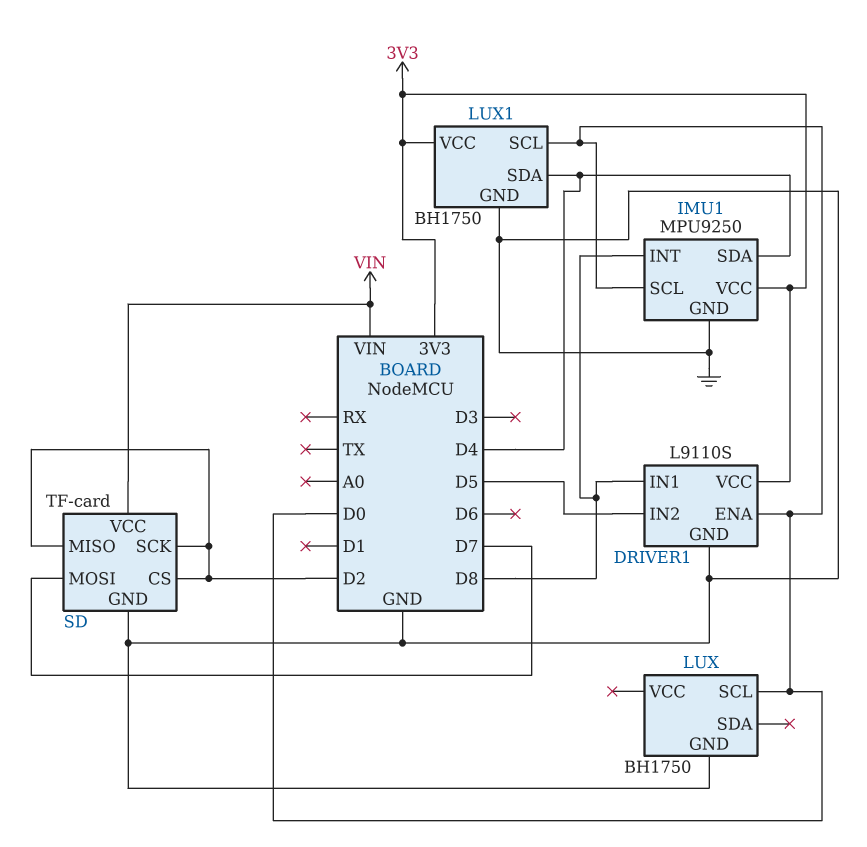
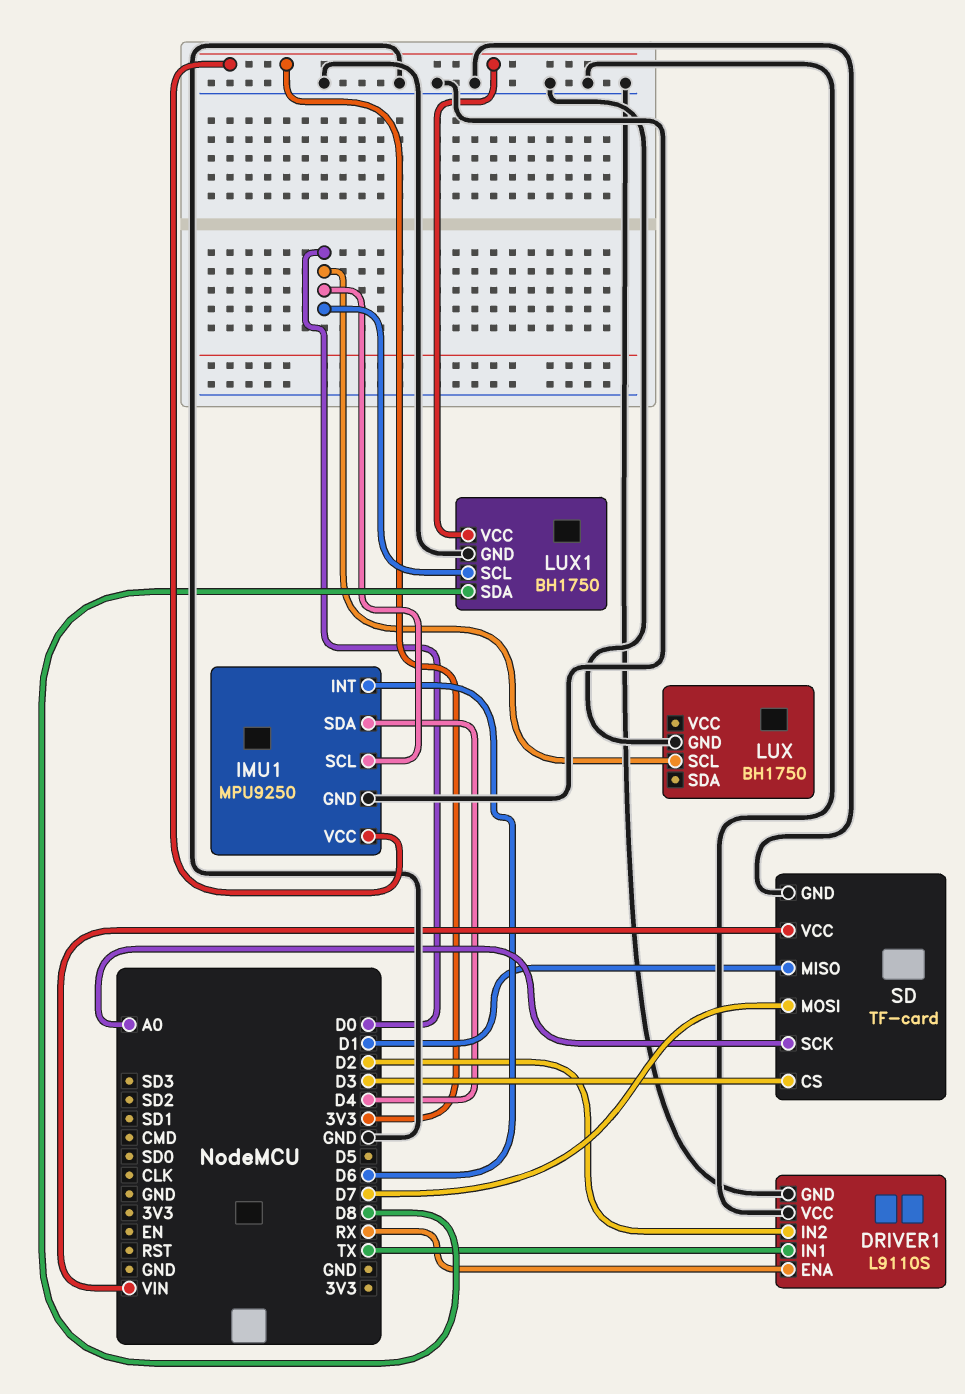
DRIVER1 pin ENA: D0 -> RX
DRIVER1 pin IN1: D8 -> TX
DRIVER1 pin IN2: D5 -> D2
DRIVER1 pin VCC: 3V3 -> GND
IMU1 pin INT: D8 -> D6
LUX1 pin SDA: D4 -> D8
SD pin CS: D2 -> D3
SD pin MISO: D2 -> D1
SD pin SCK: D2 -> A0

